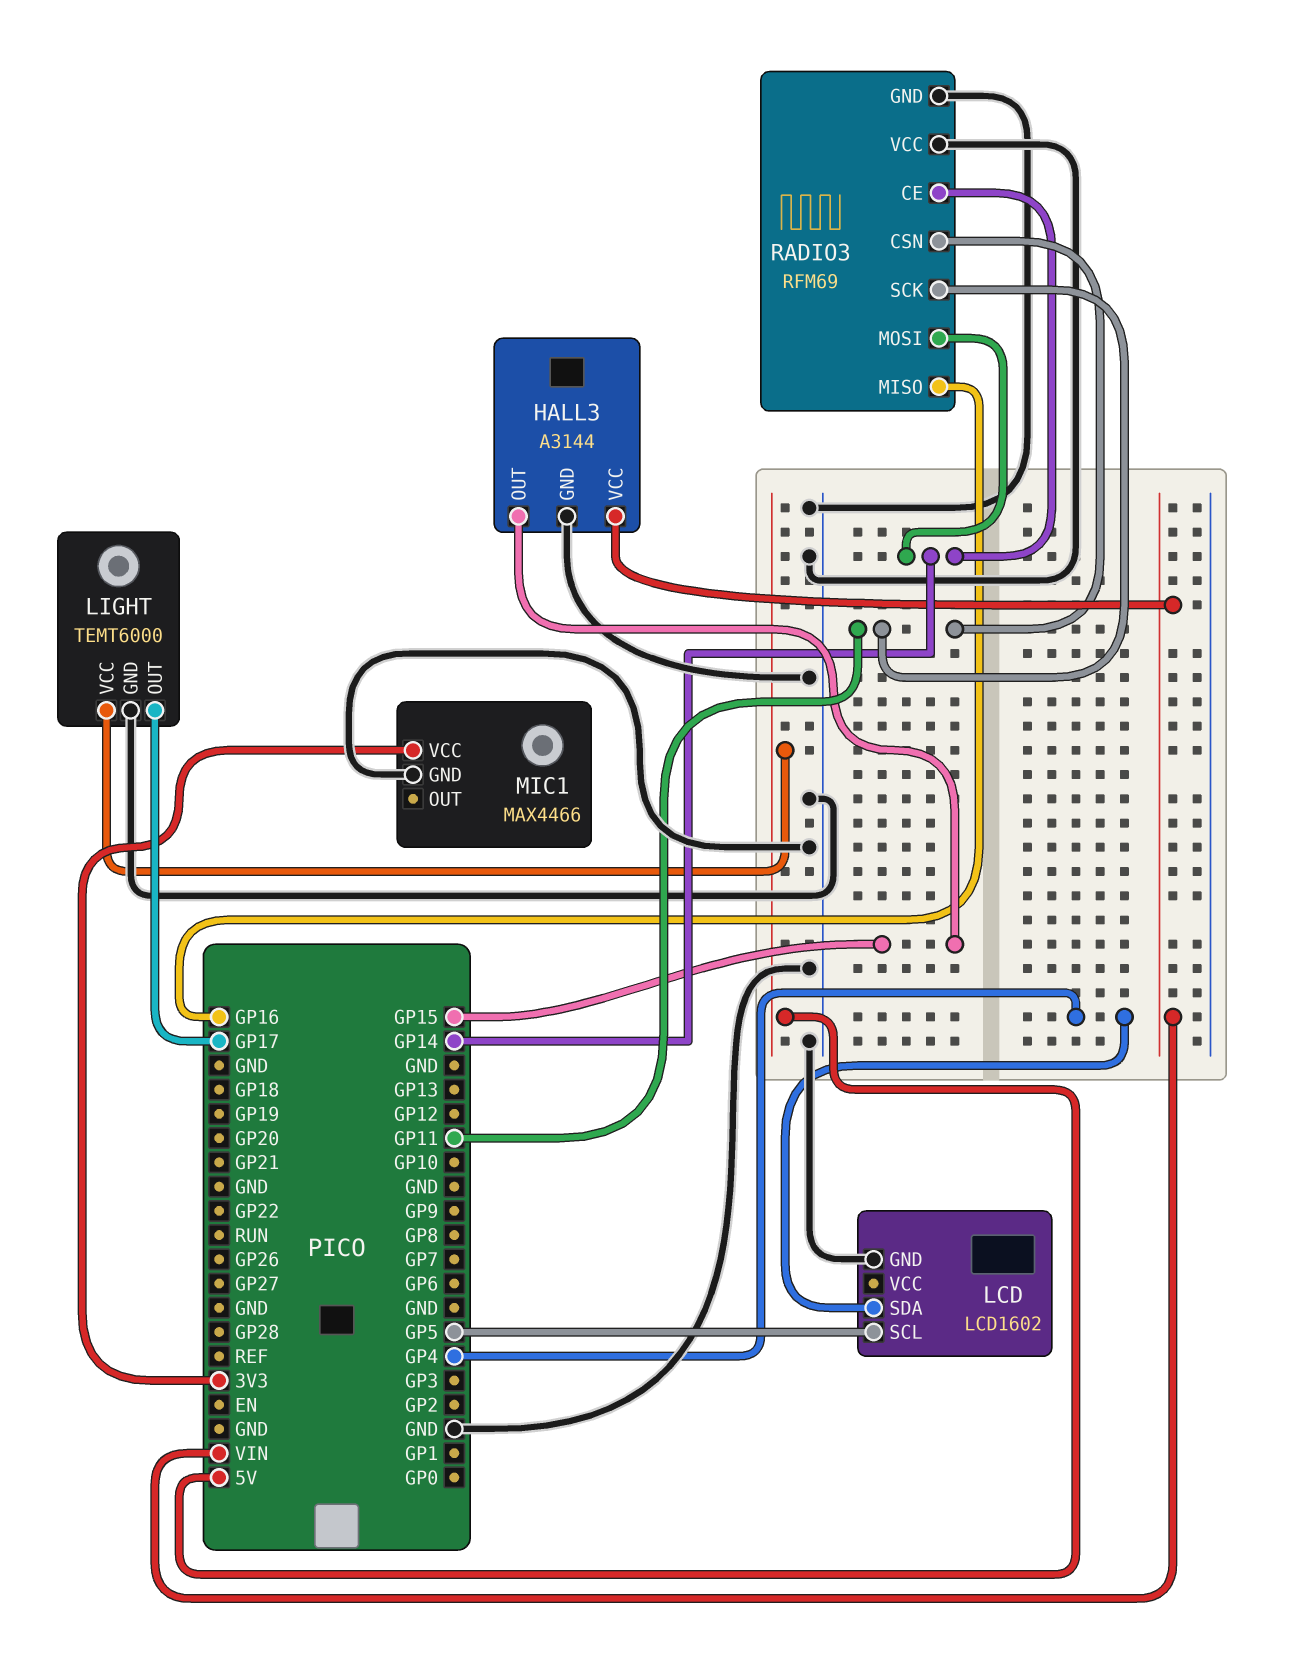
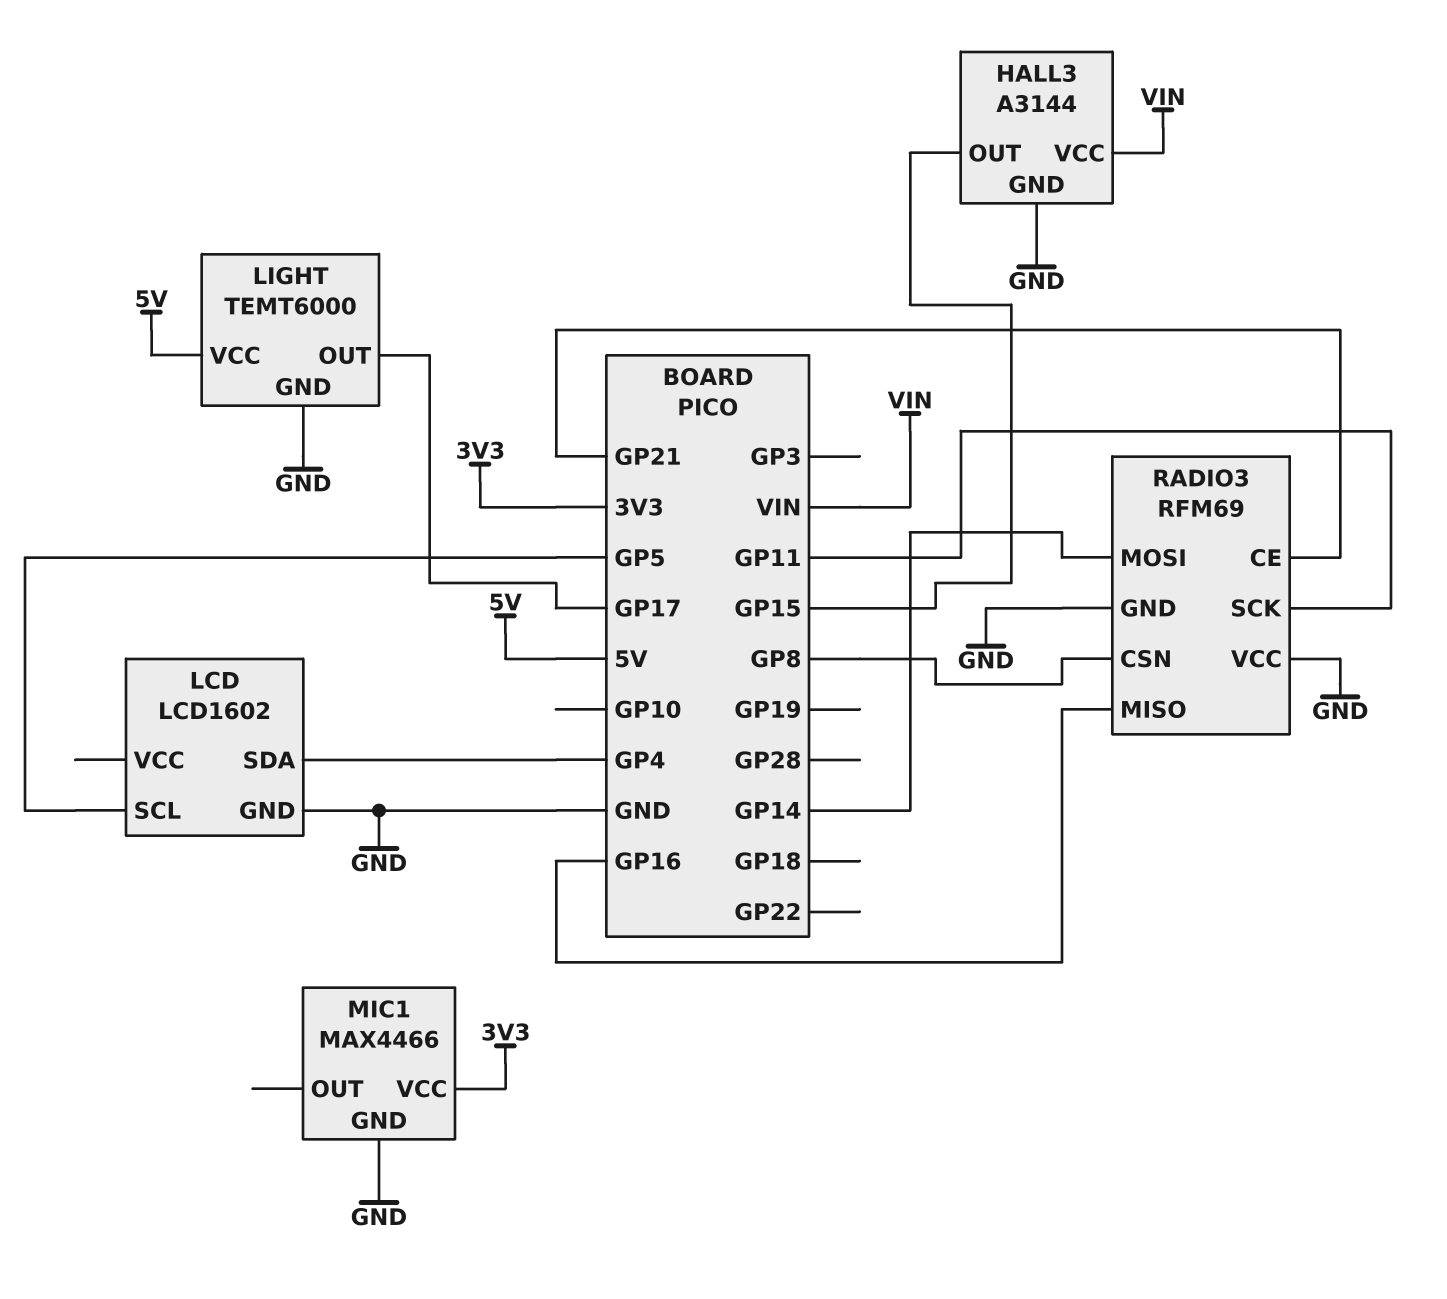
RADIO3 pin CE: GP14 -> GP21
RADIO3 pin CSN: GP11 -> GP8

